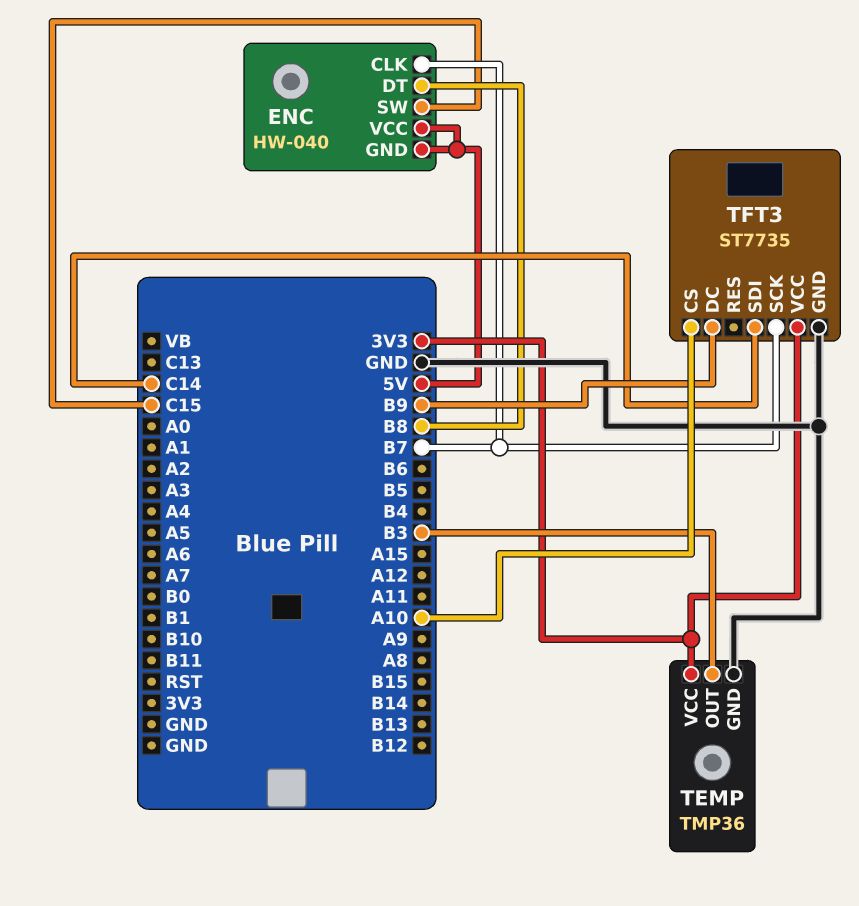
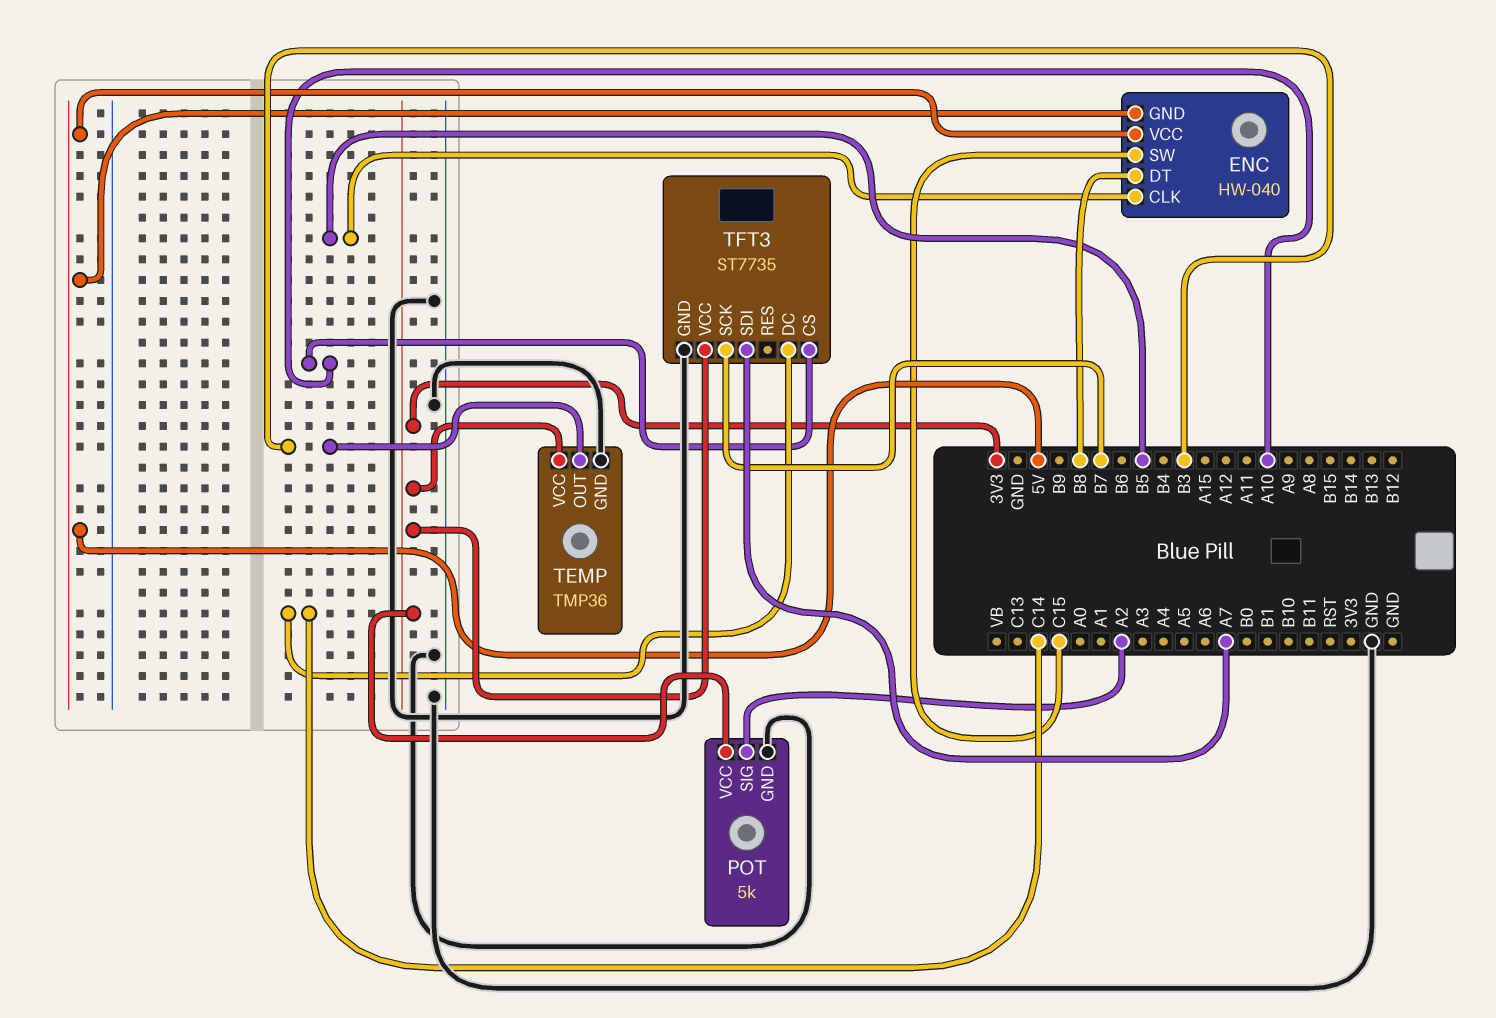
ENC pin CLK: B7 -> B5
POT: none -> 5k
POT pin GND: none -> GND
POT pin SIG: none -> A2
POT pin VCC: none -> 3V3
TFT3 pin DC: B9 -> C14
TFT3 pin SDI: C14 -> A7

